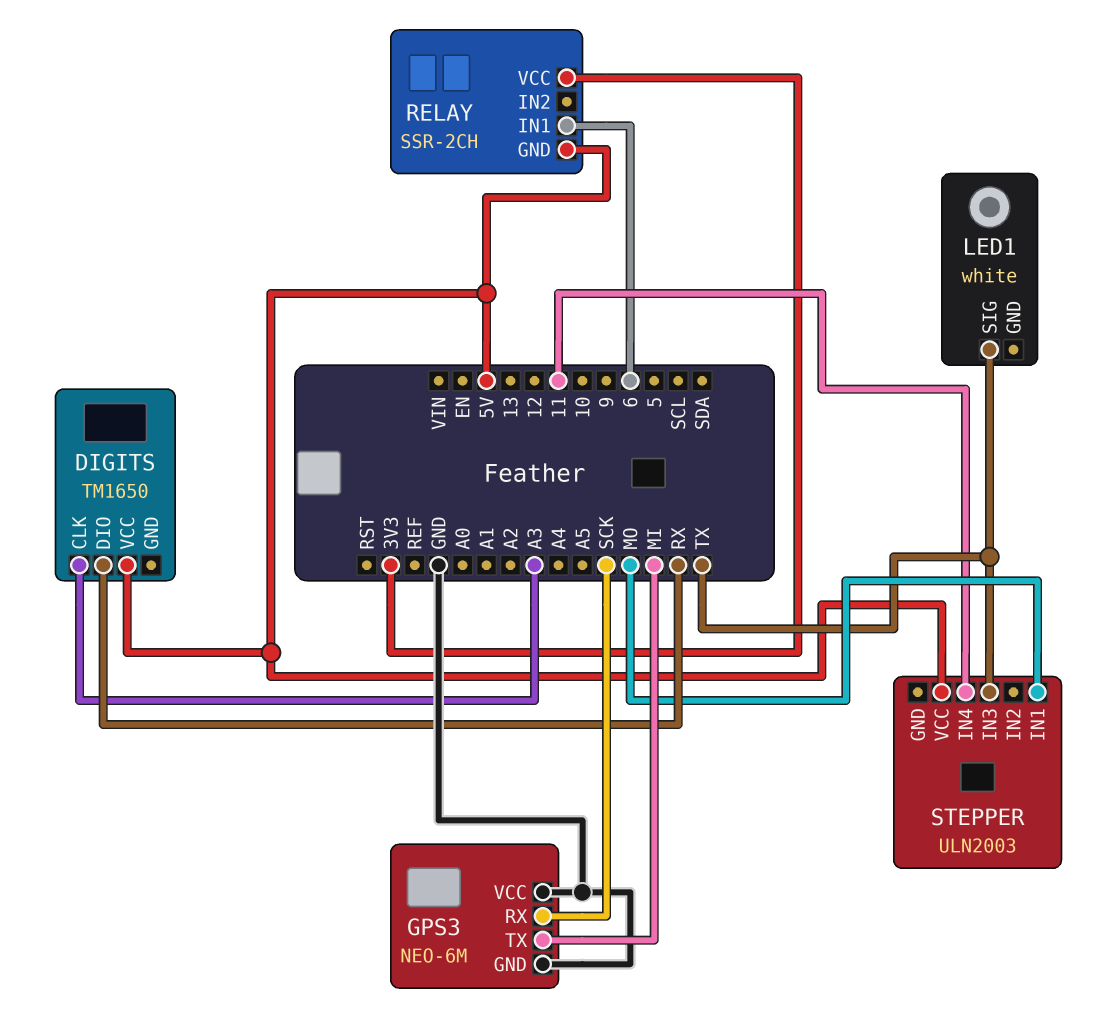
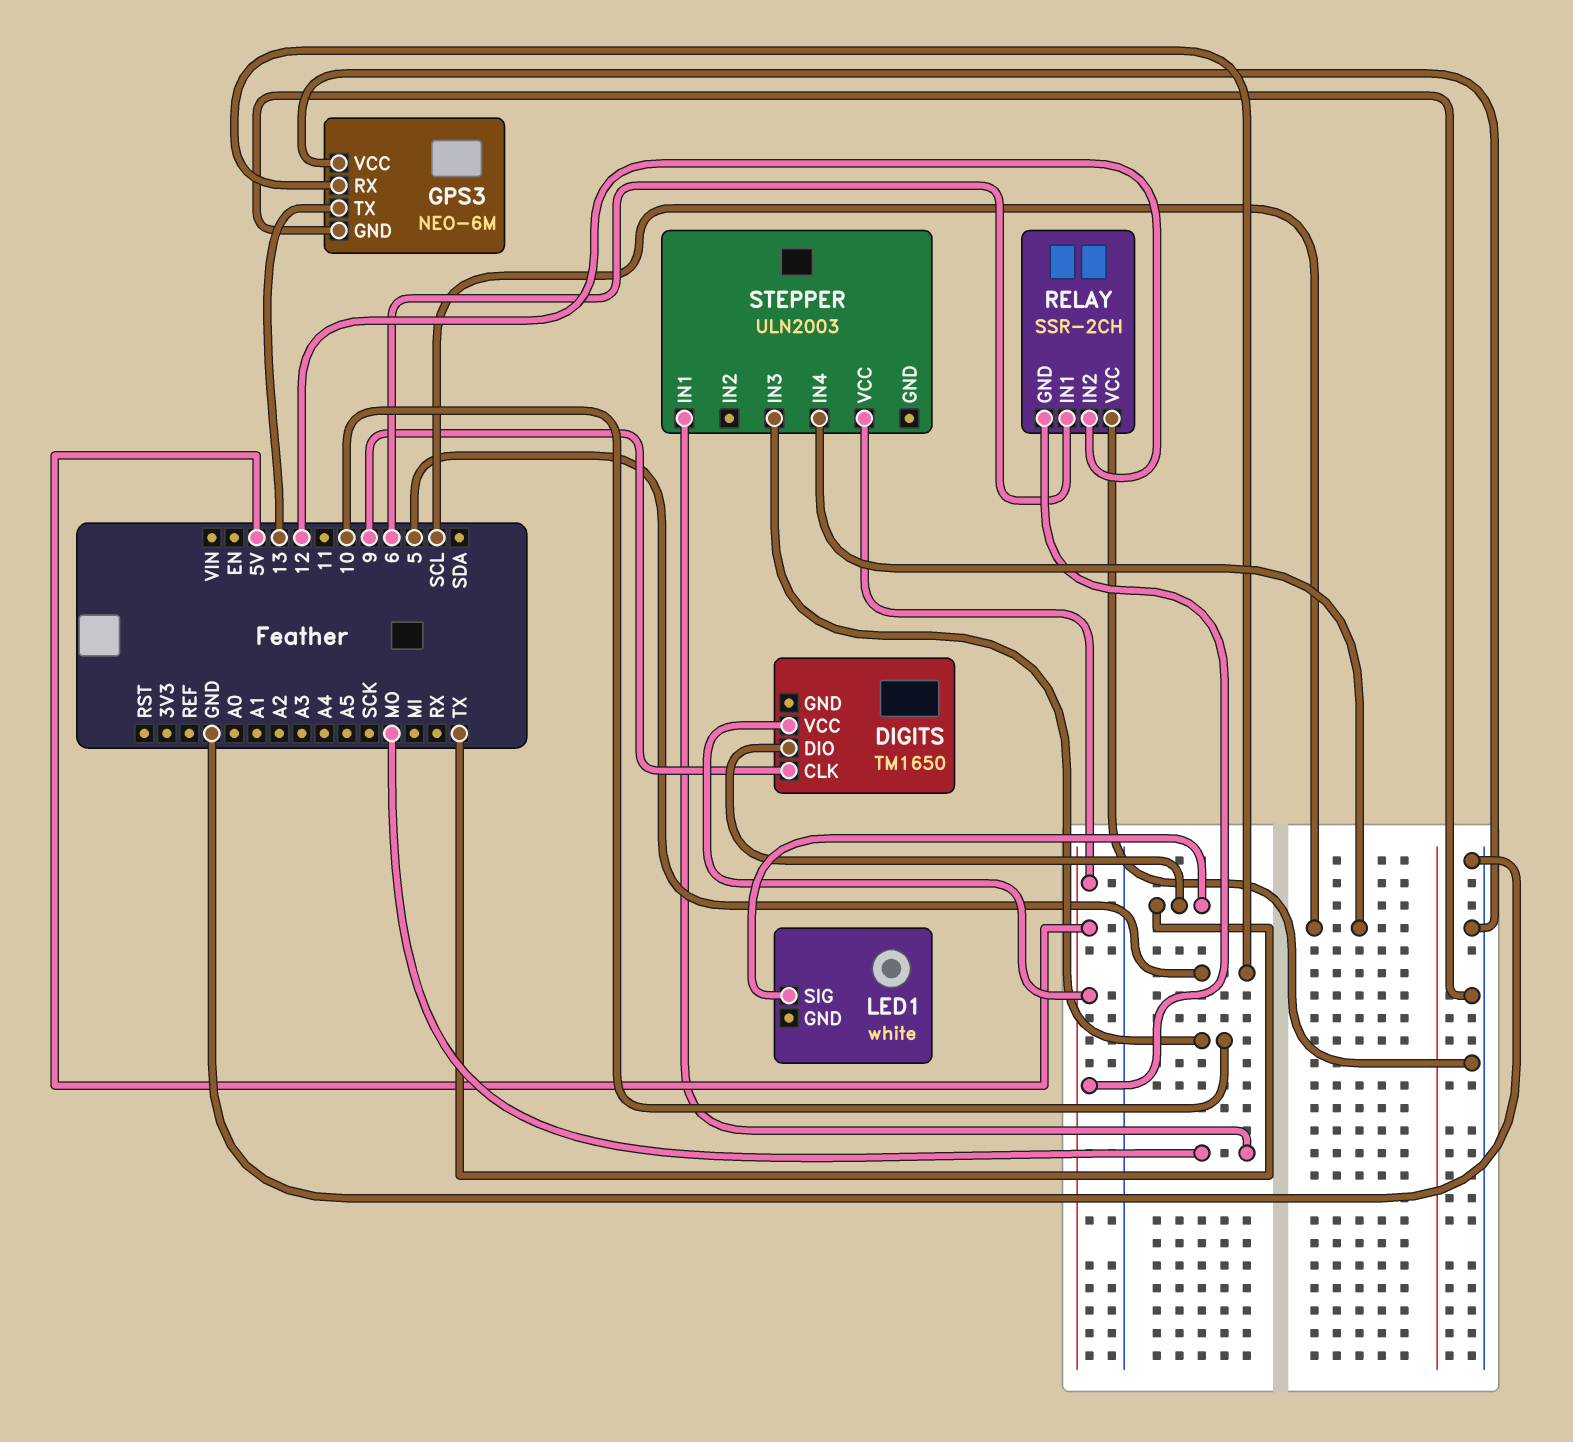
DIGITS pin CLK: A3 -> 9
DIGITS pin DIO: RX -> TX
GPS3 pin RX: SCK -> 5
GPS3 pin TX: MI -> 13
RELAY pin IN2: none -> 12
RELAY pin VCC: 3V3 -> GND
STEPPER pin IN3: TX -> 10
STEPPER pin IN4: 11 -> SCL

